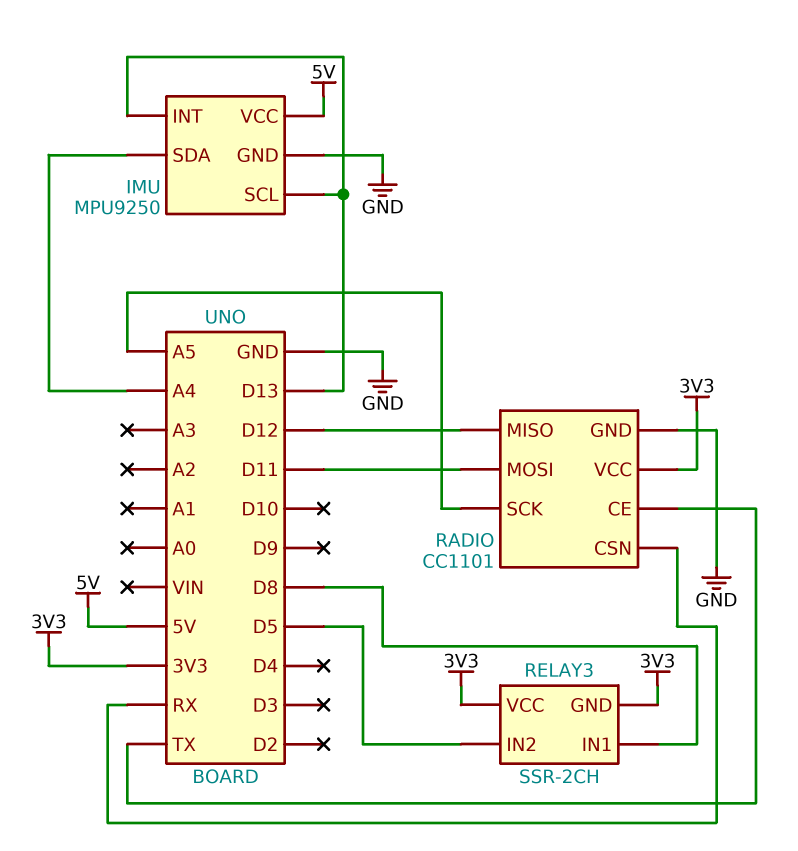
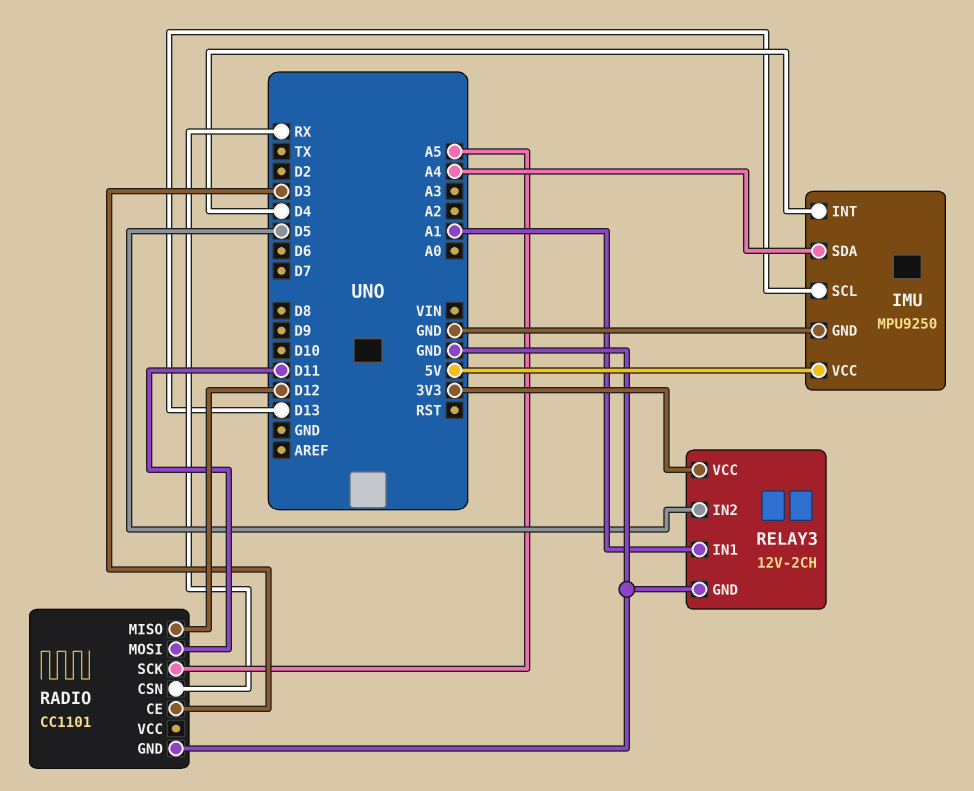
IMU pin INT: D13 -> D4
RADIO pin CE: TX -> D3
RADIO pin VCC: 3V3 -> none
RELAY3: SSR-2CH -> 12V-2CH
RELAY3 pin GND: 3V3 -> GND
RELAY3 pin IN1: D8 -> A1

